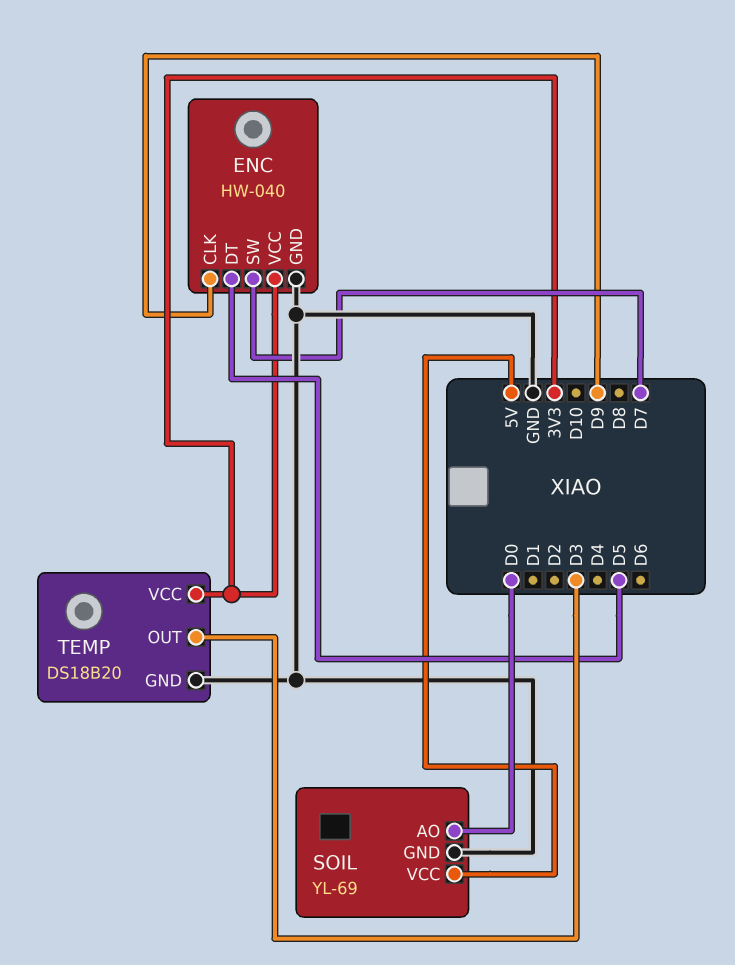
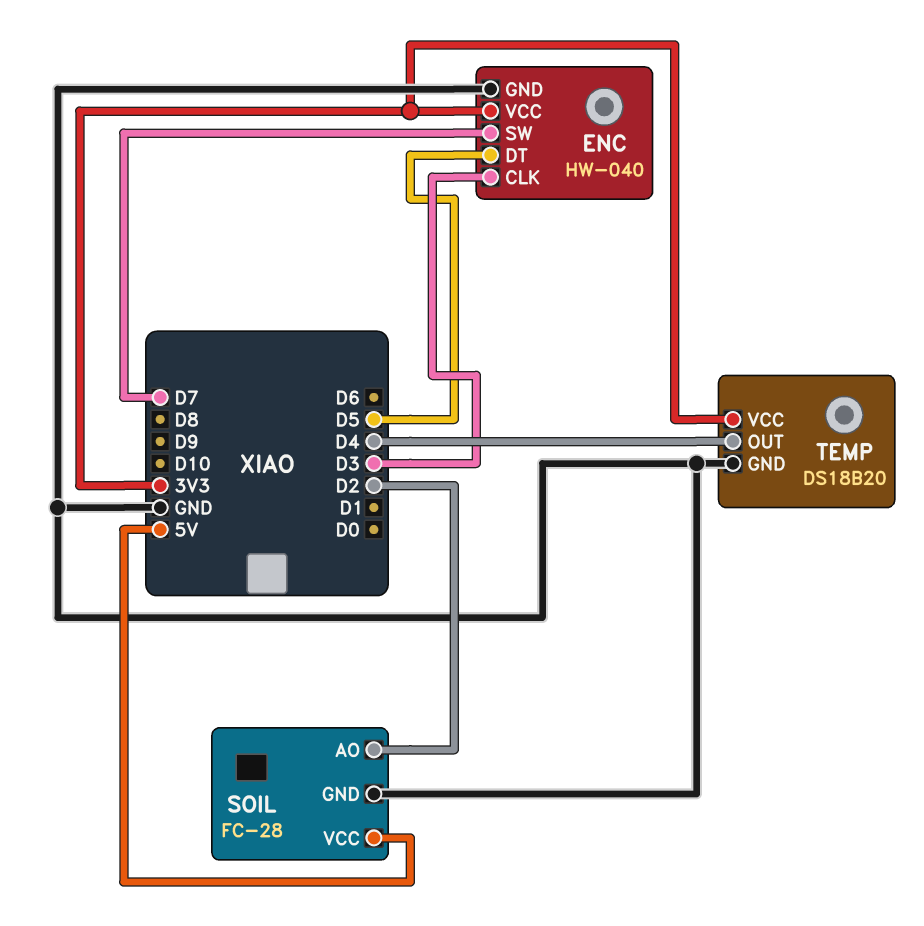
ENC pin CLK: D9 -> D3
SOIL: YL-69 -> FC-28
SOIL pin AO: D0 -> D2
TEMP pin OUT: D3 -> D4

